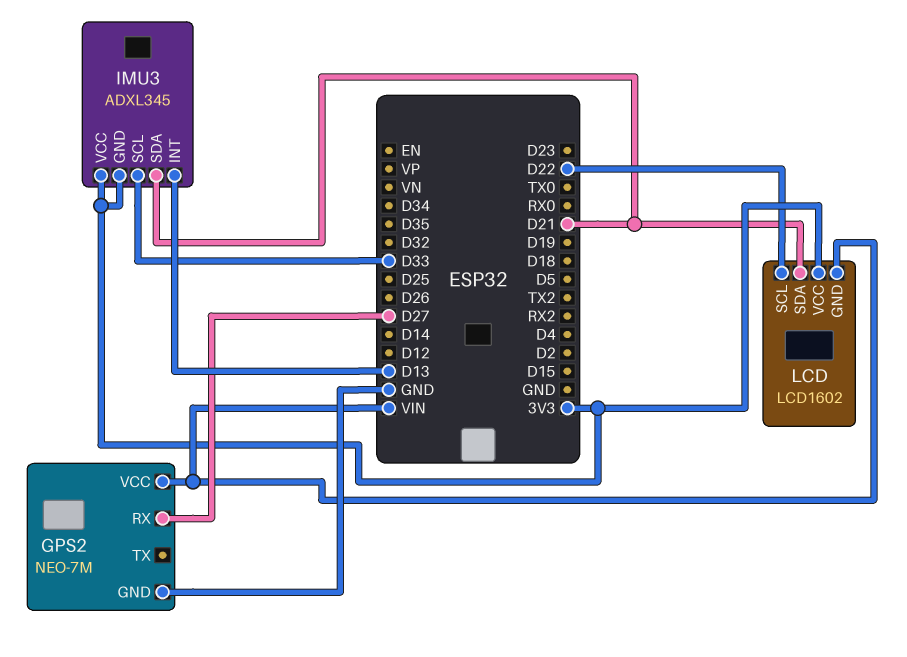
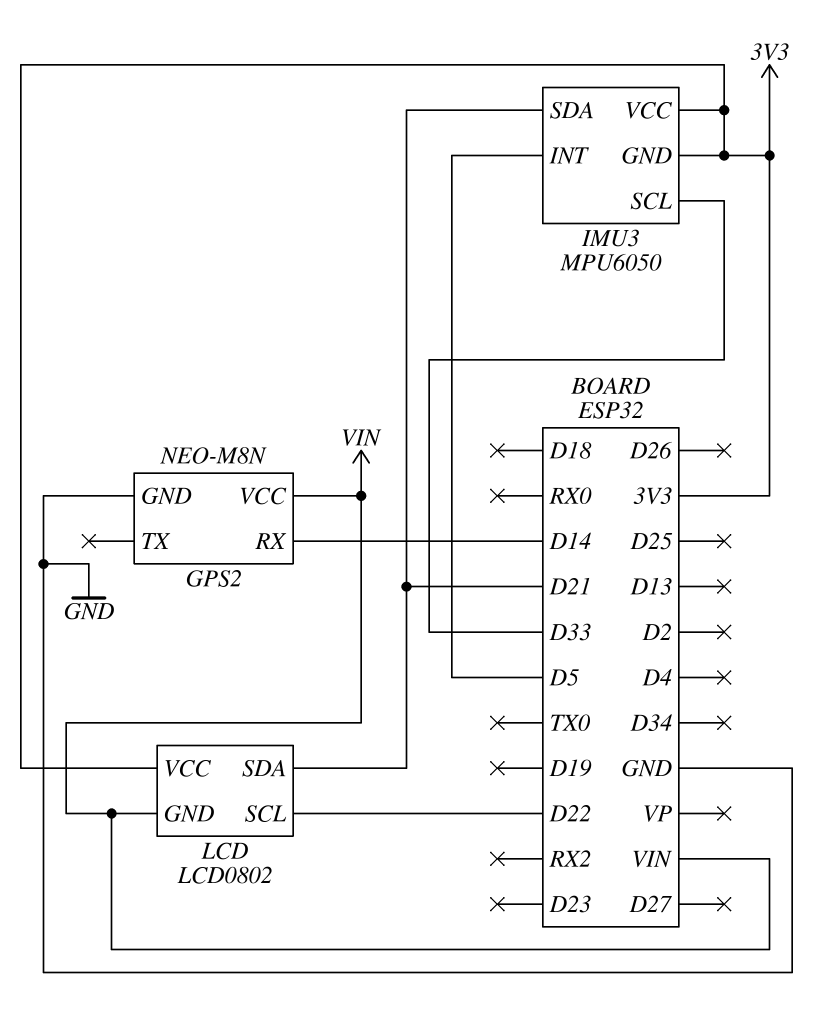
GPS2: NEO-7M -> NEO-M8N
GPS2 pin RX: D27 -> D14
IMU3: ADXL345 -> MPU6050
IMU3 pin INT: D13 -> D5
LCD: LCD1602 -> LCD0802

